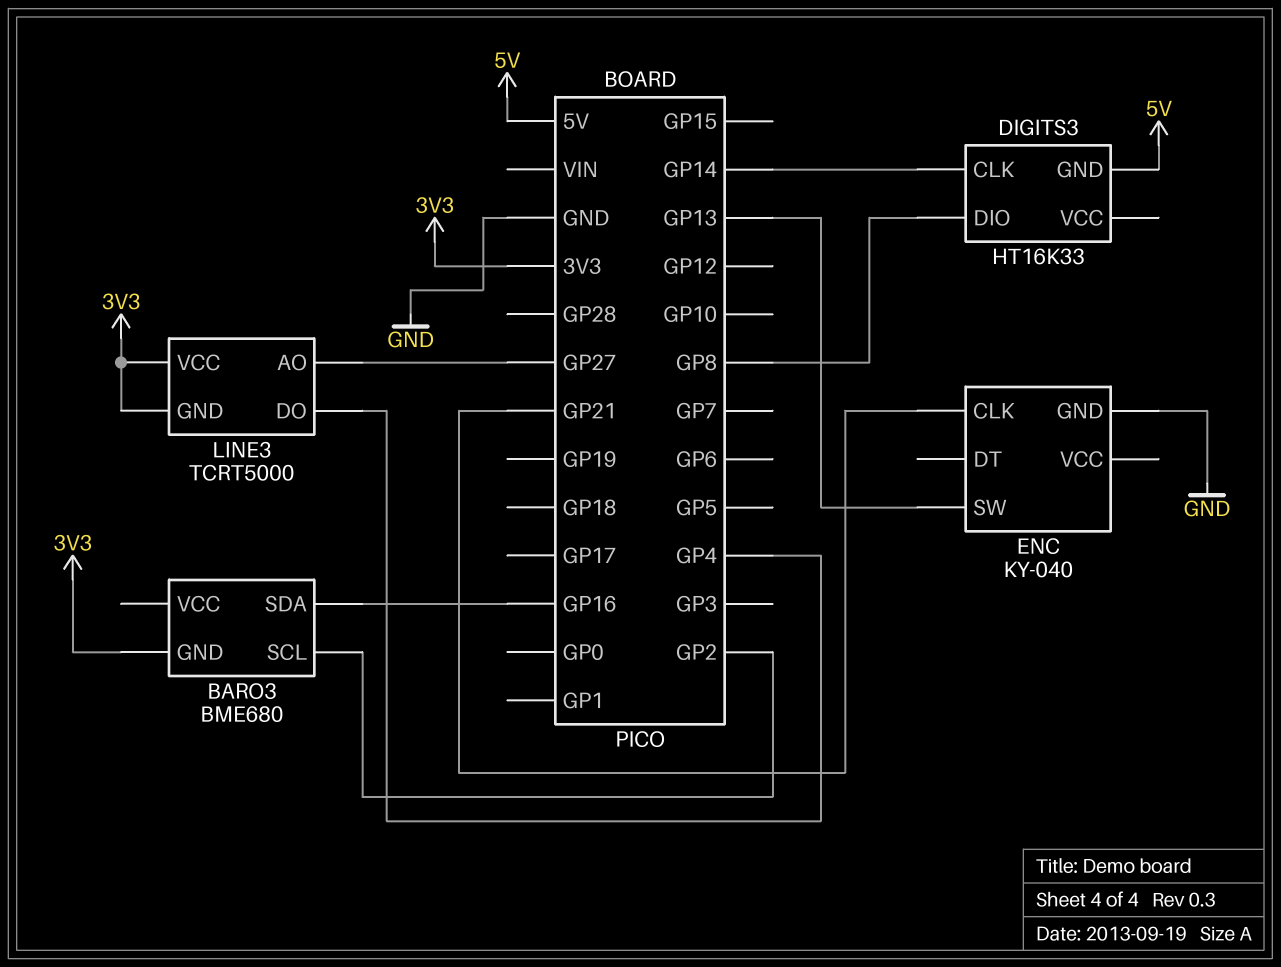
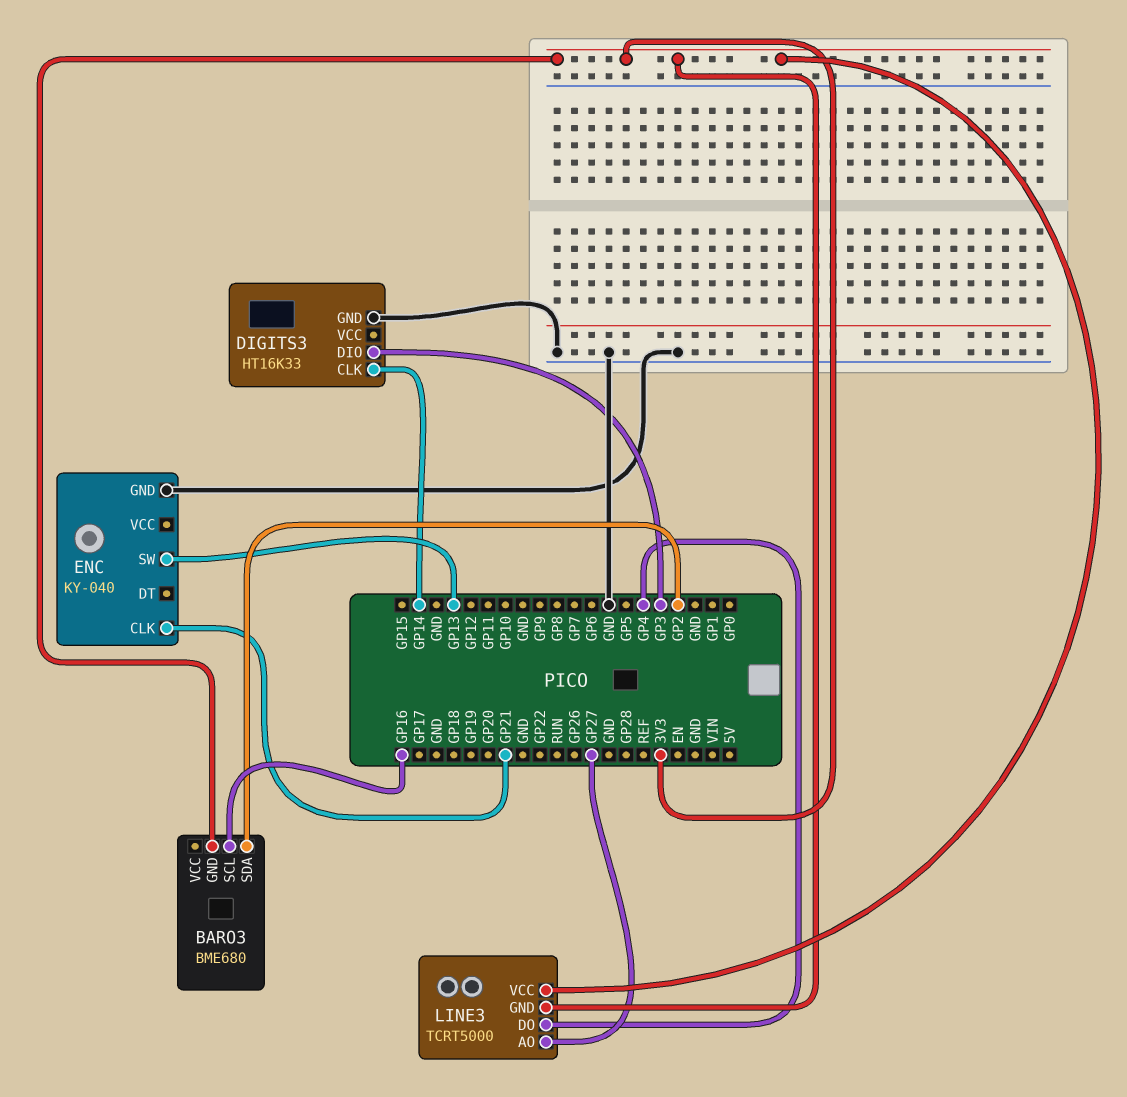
BARO3 pin SCL: GP2 -> GP16
BARO3 pin SDA: GP16 -> GP2
DIGITS3 pin DIO: GP8 -> GP3
DIGITS3 pin GND: 5V -> GND

